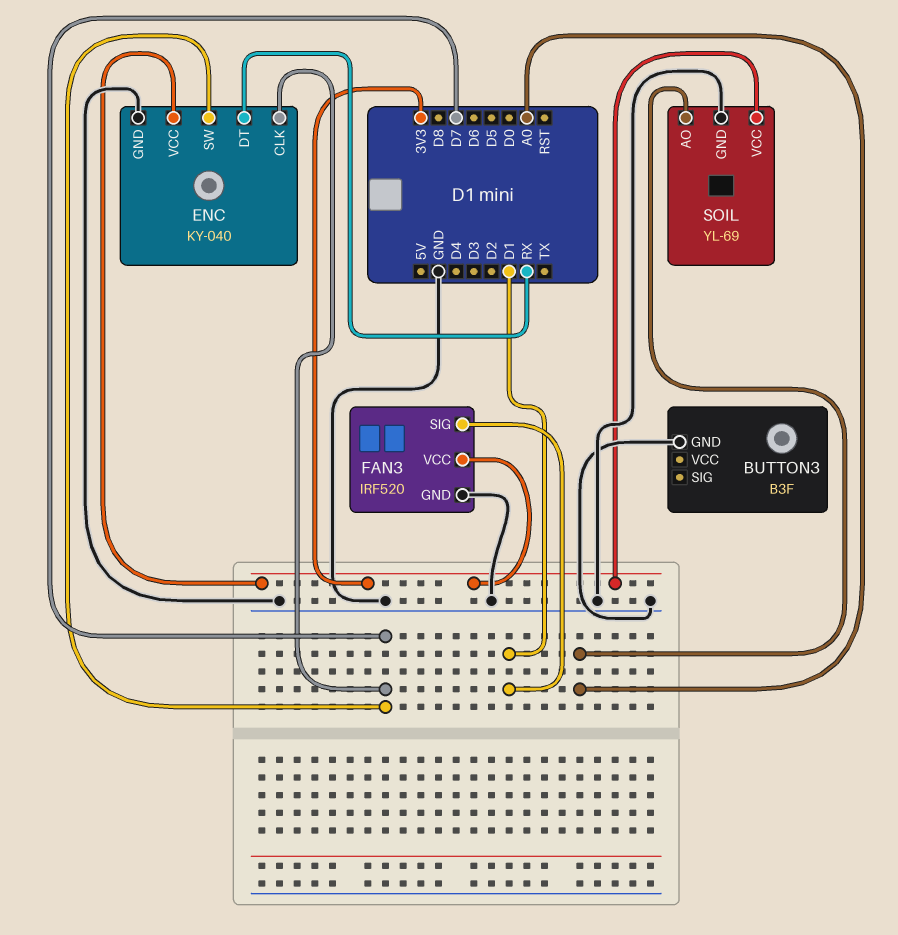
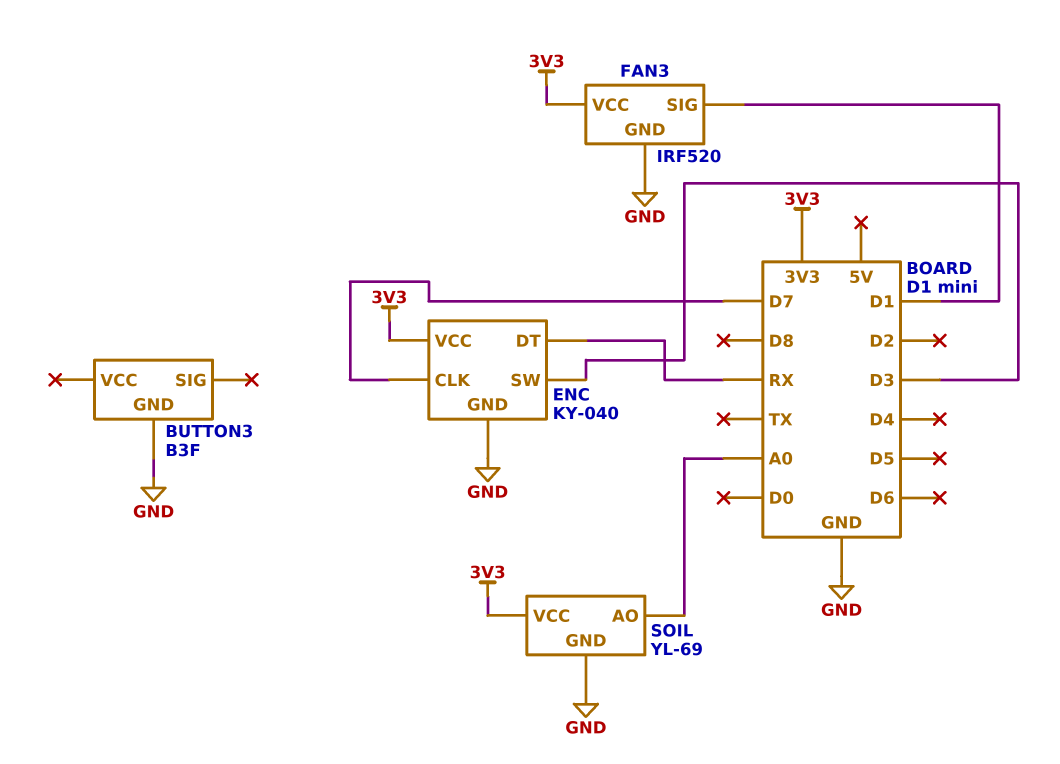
ENC pin SW: D7 -> D3

